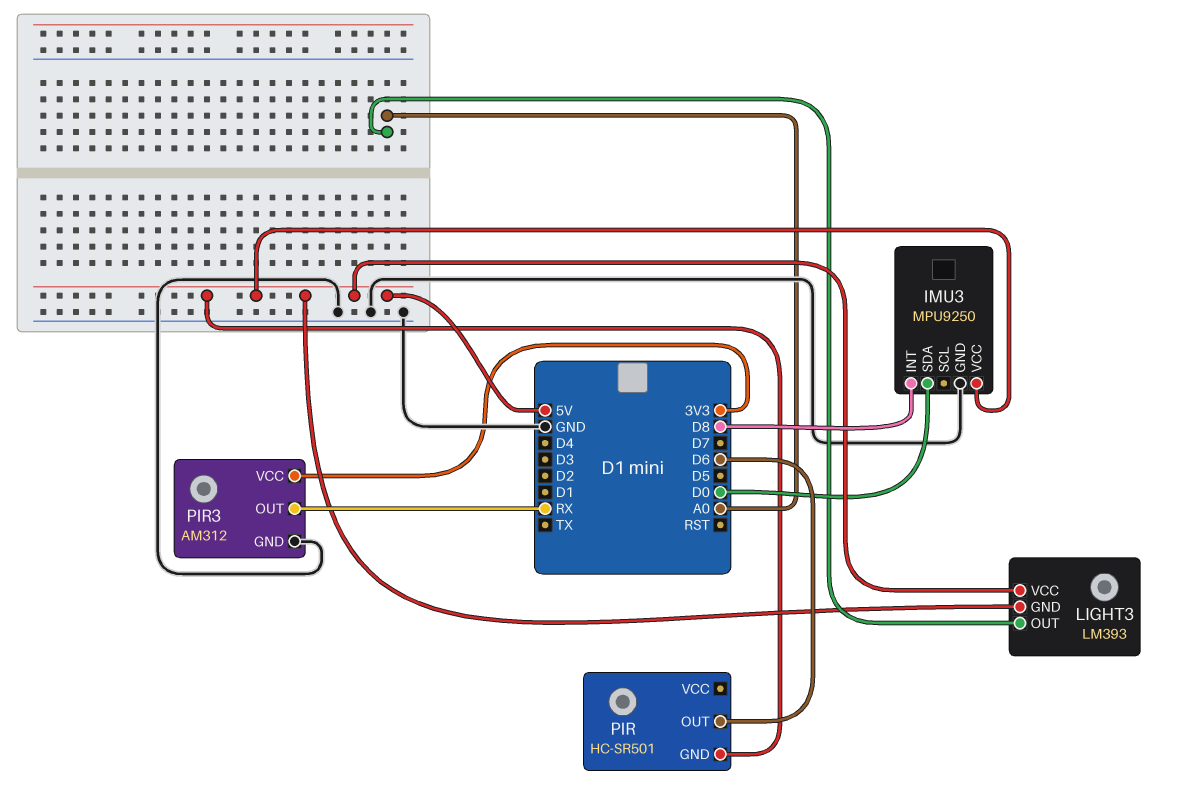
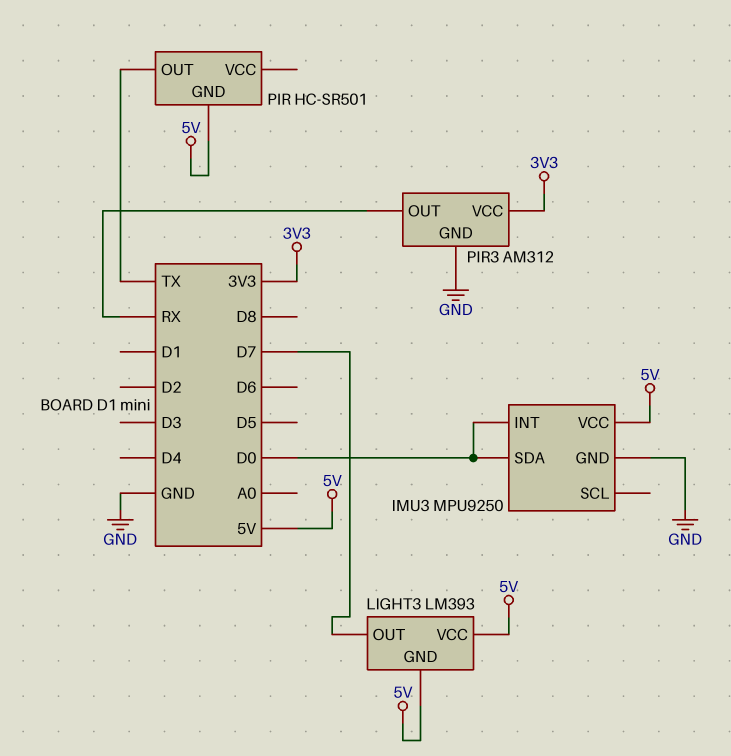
IMU3 pin INT: D8 -> D0
LIGHT3 pin OUT: A0 -> D7
PIR pin OUT: D6 -> TX

